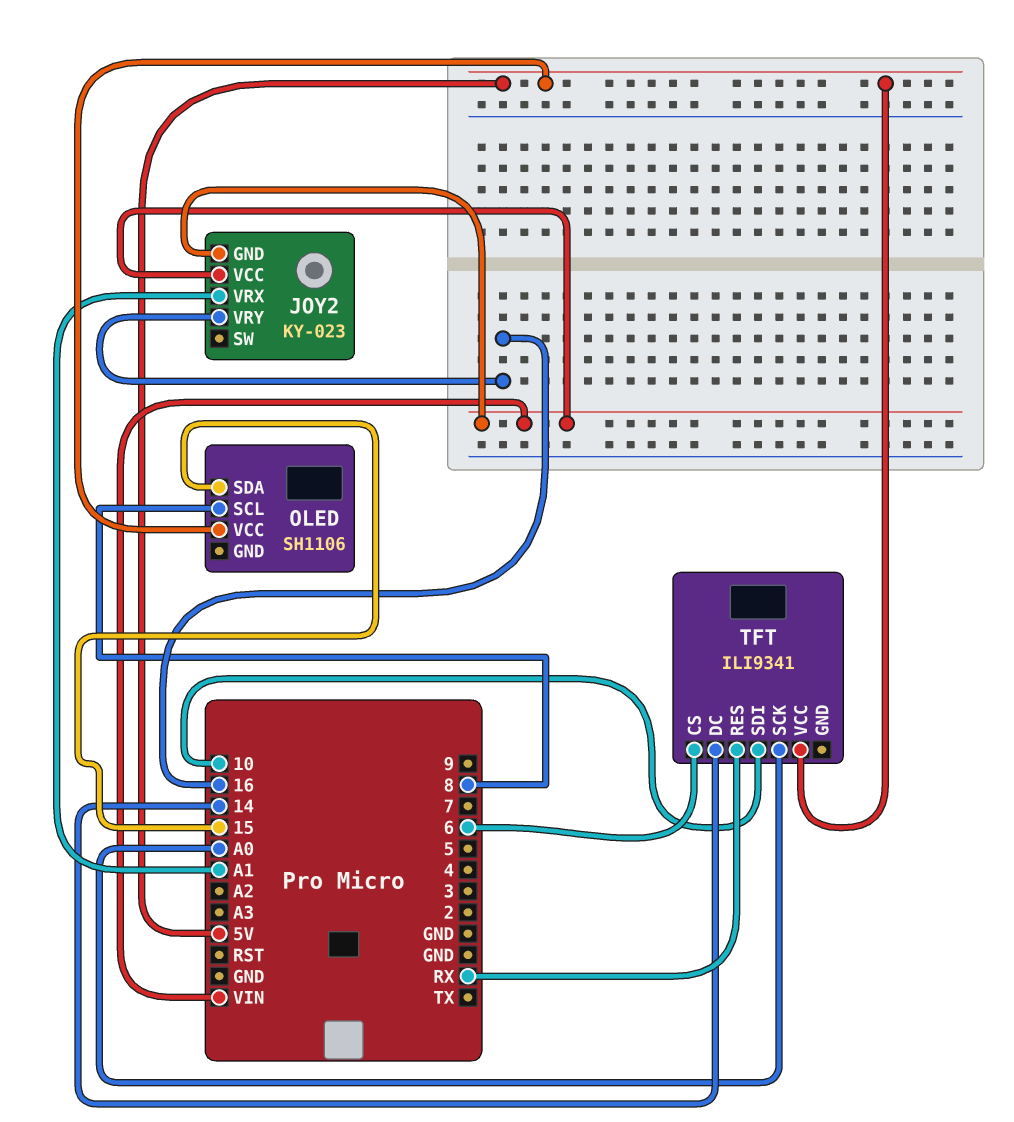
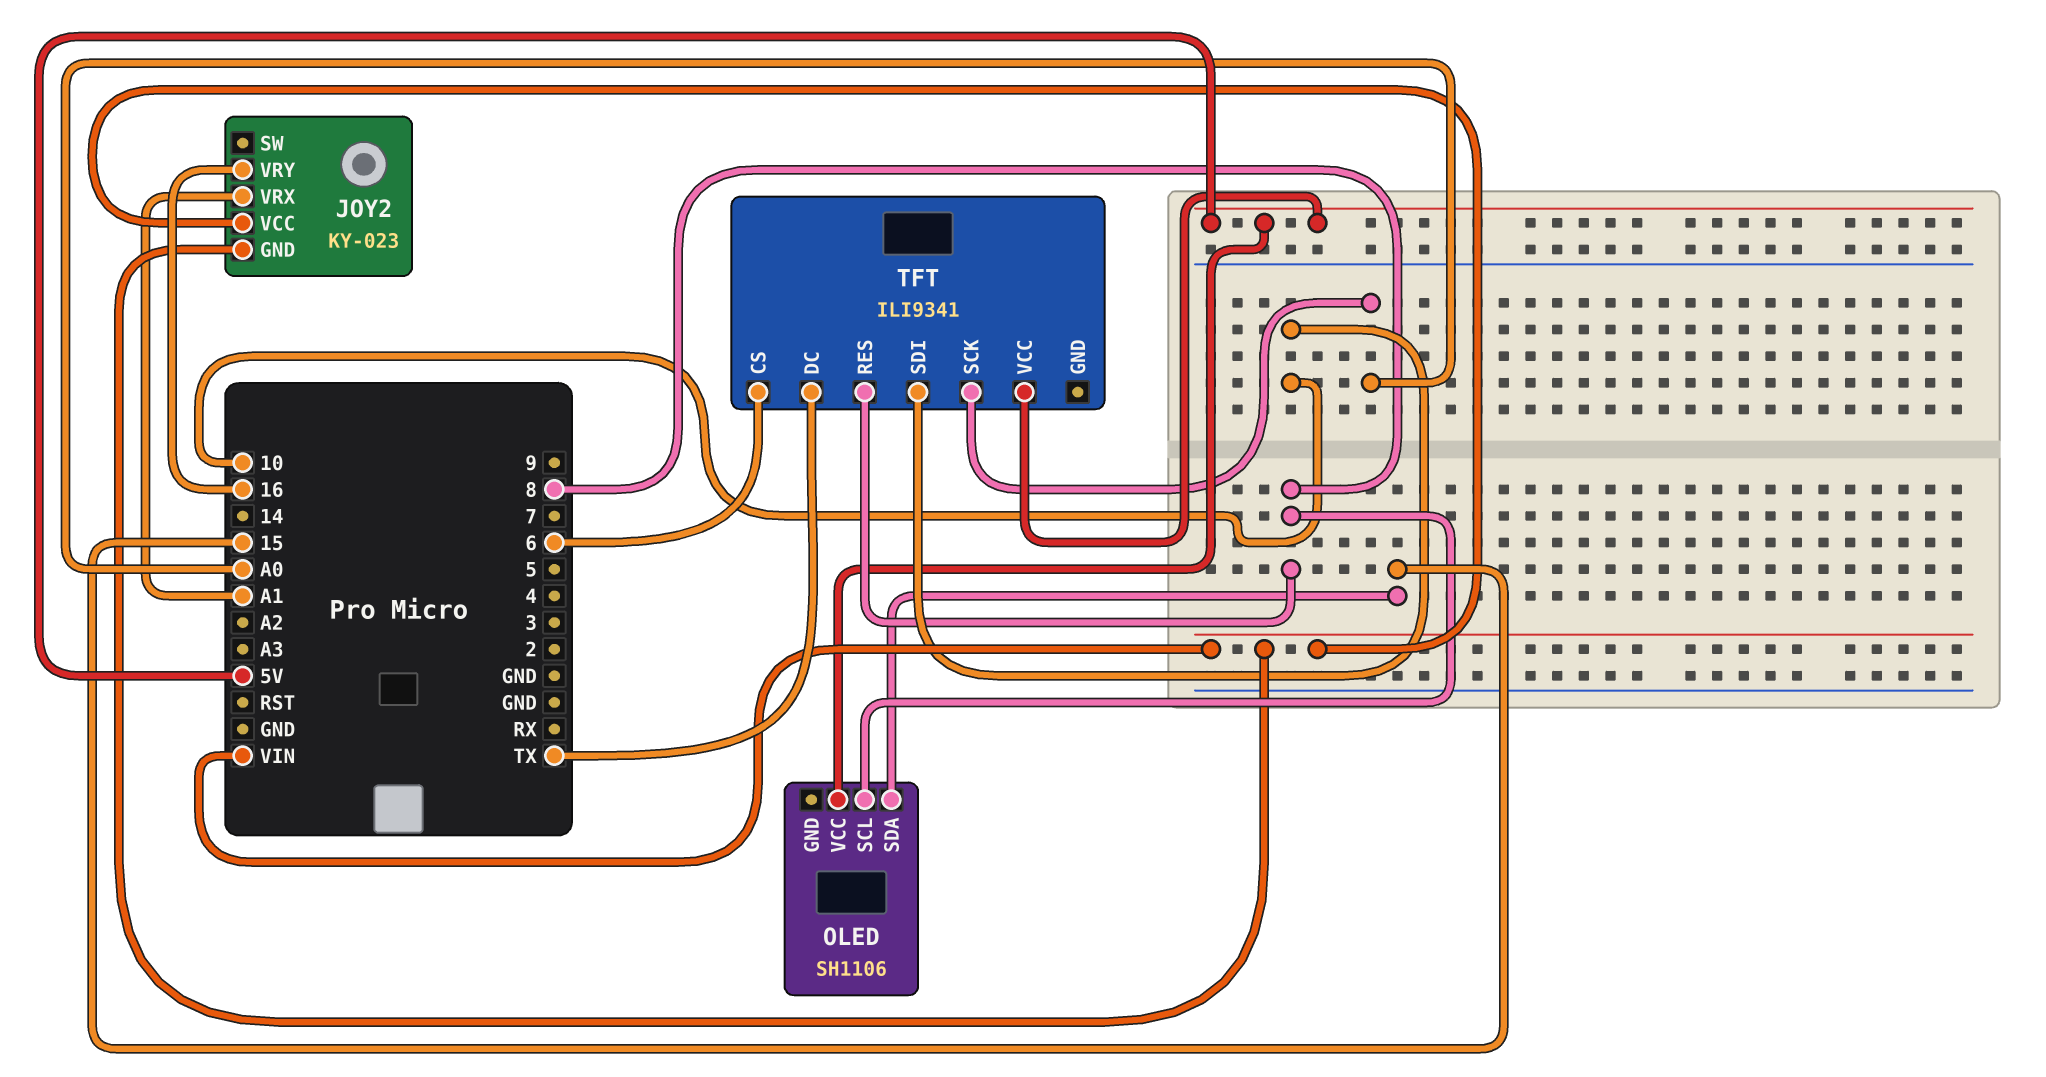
TFT pin DC: 14 -> TX
TFT pin RES: RX -> 8

